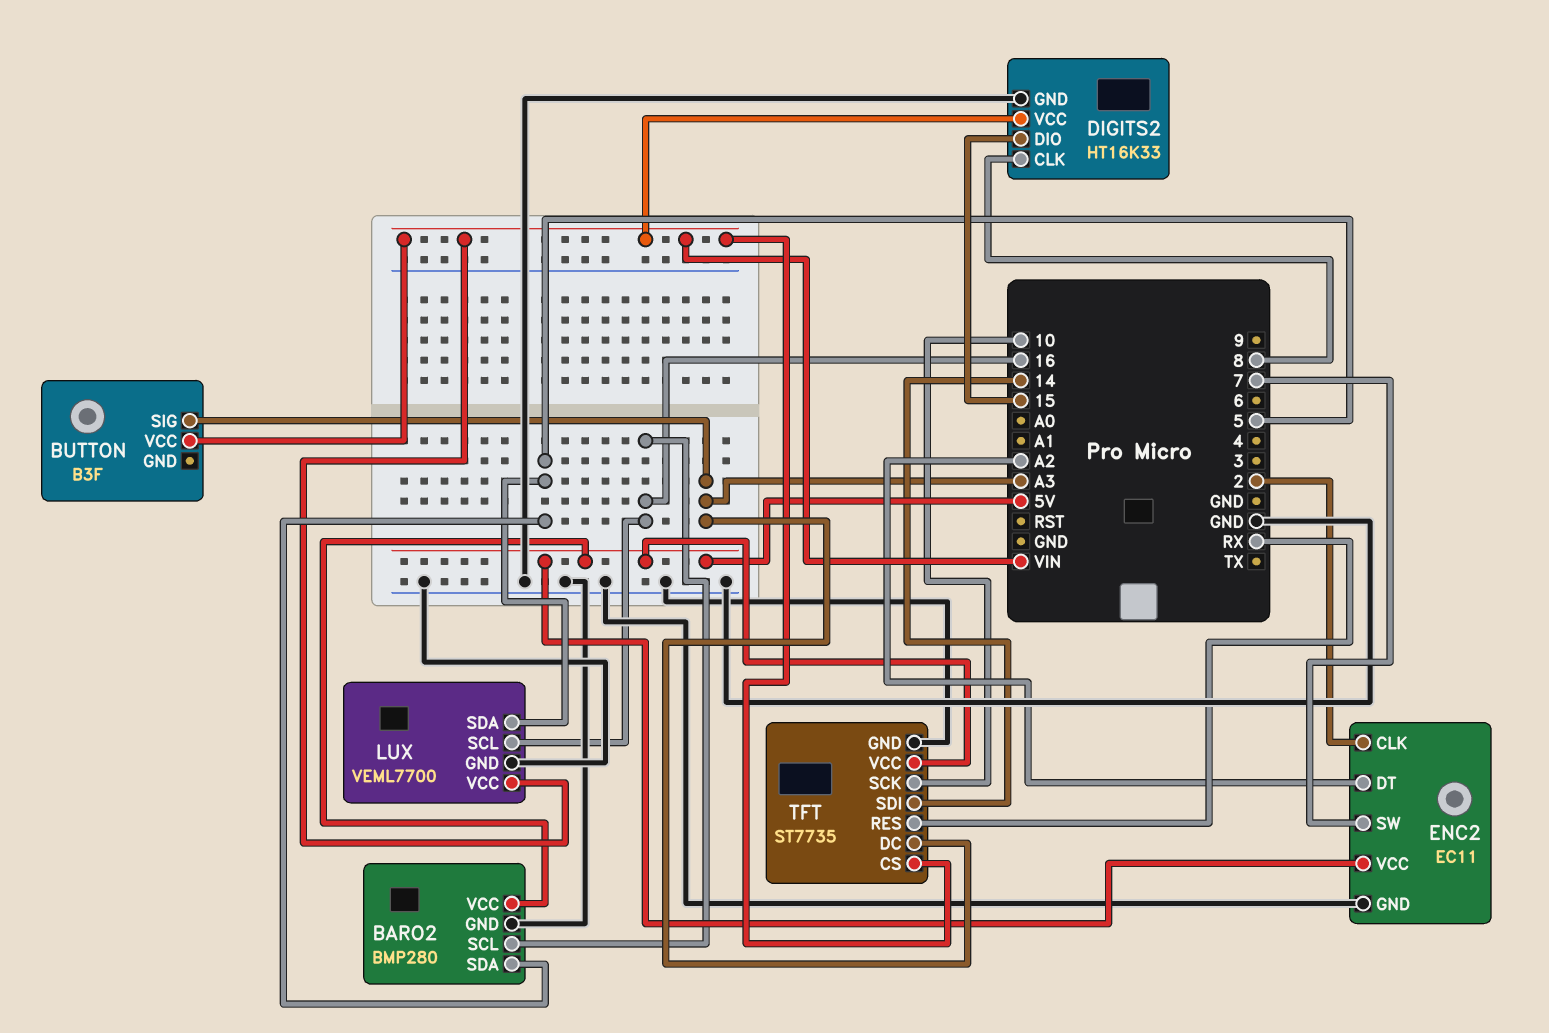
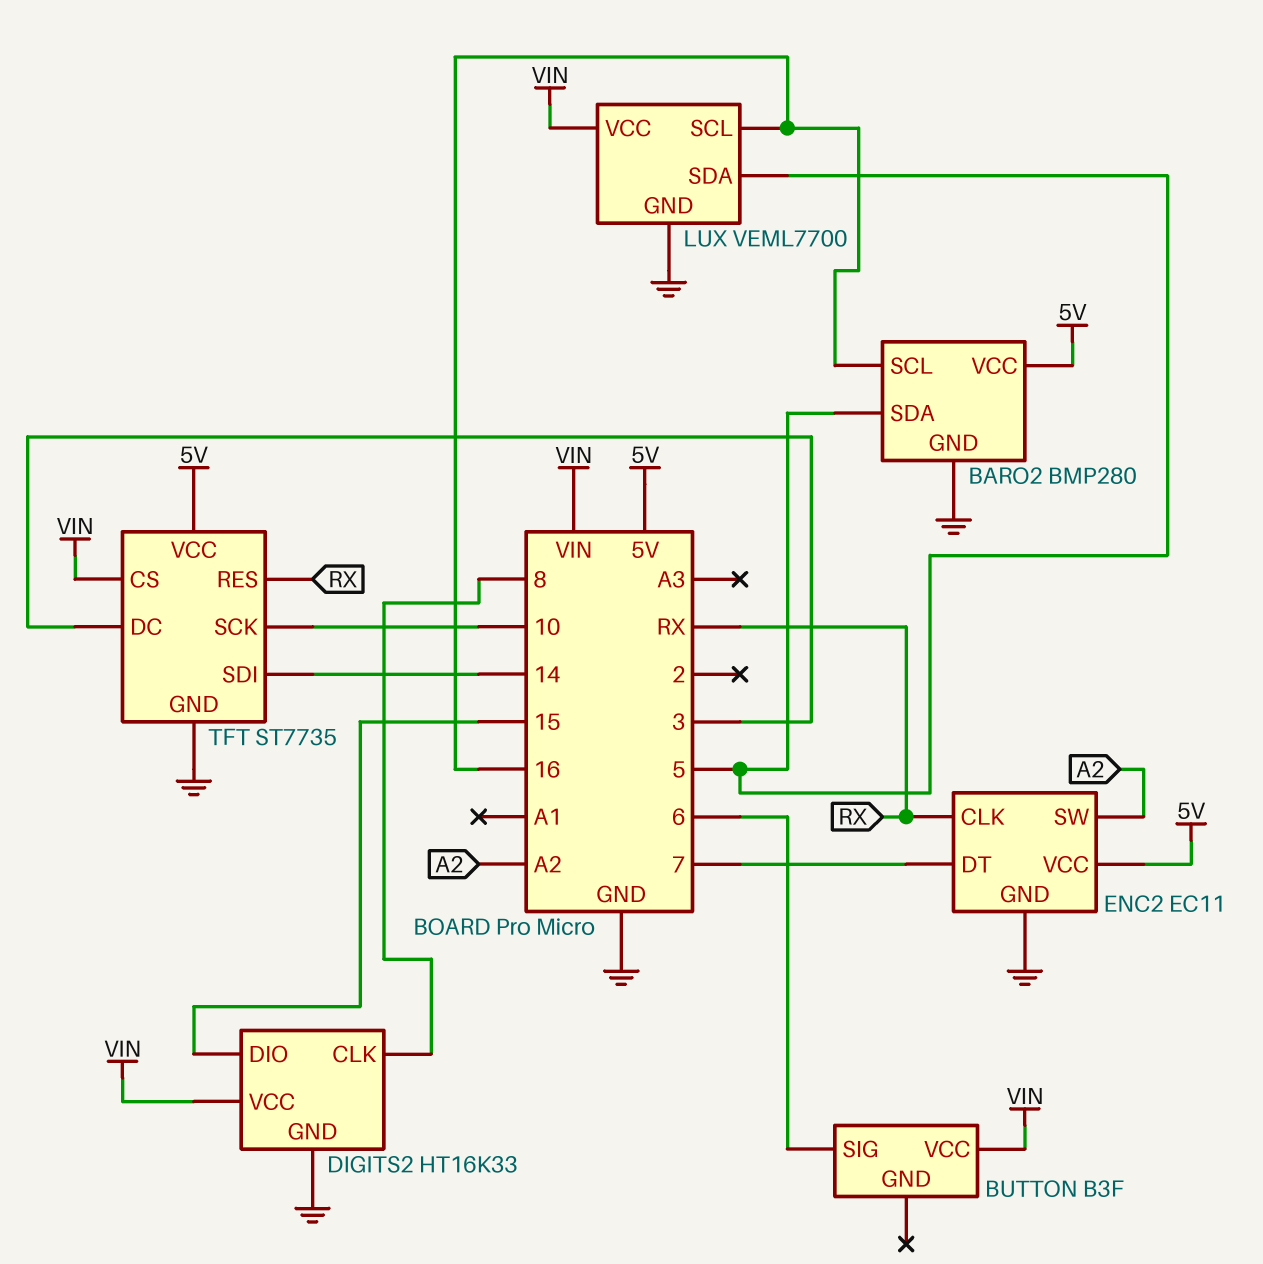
BUTTON pin SIG: A3 -> 6
ENC2 pin CLK: 2 -> RX
ENC2 pin DT: A2 -> 7
ENC2 pin SW: 7 -> A2
TFT pin DC: A3 -> 3

